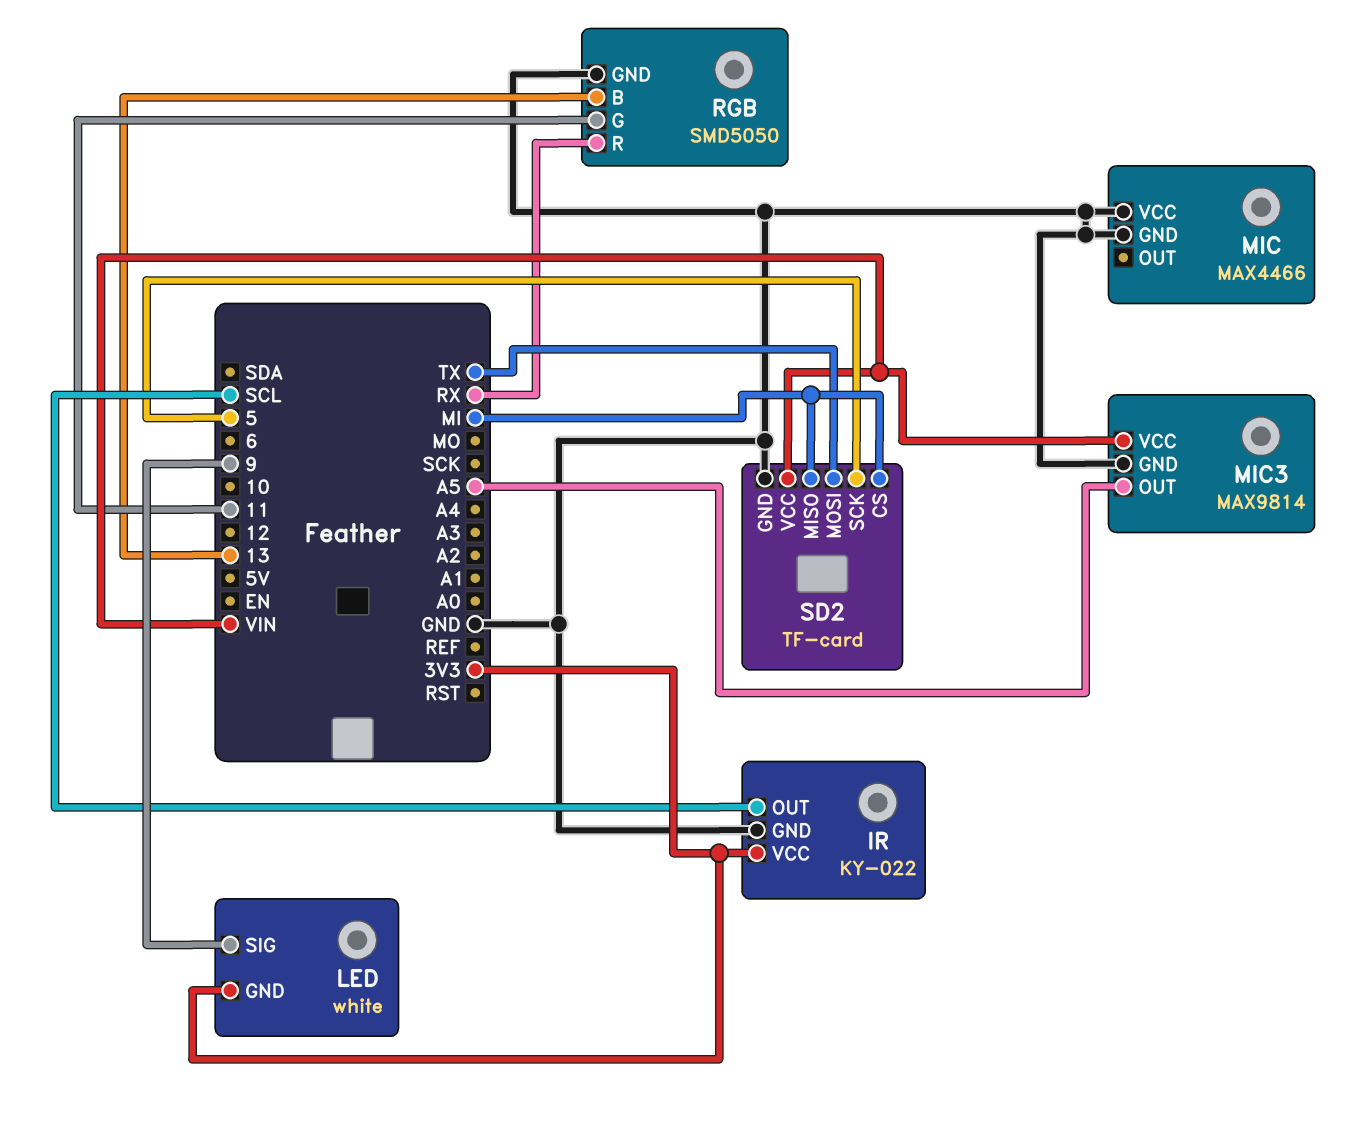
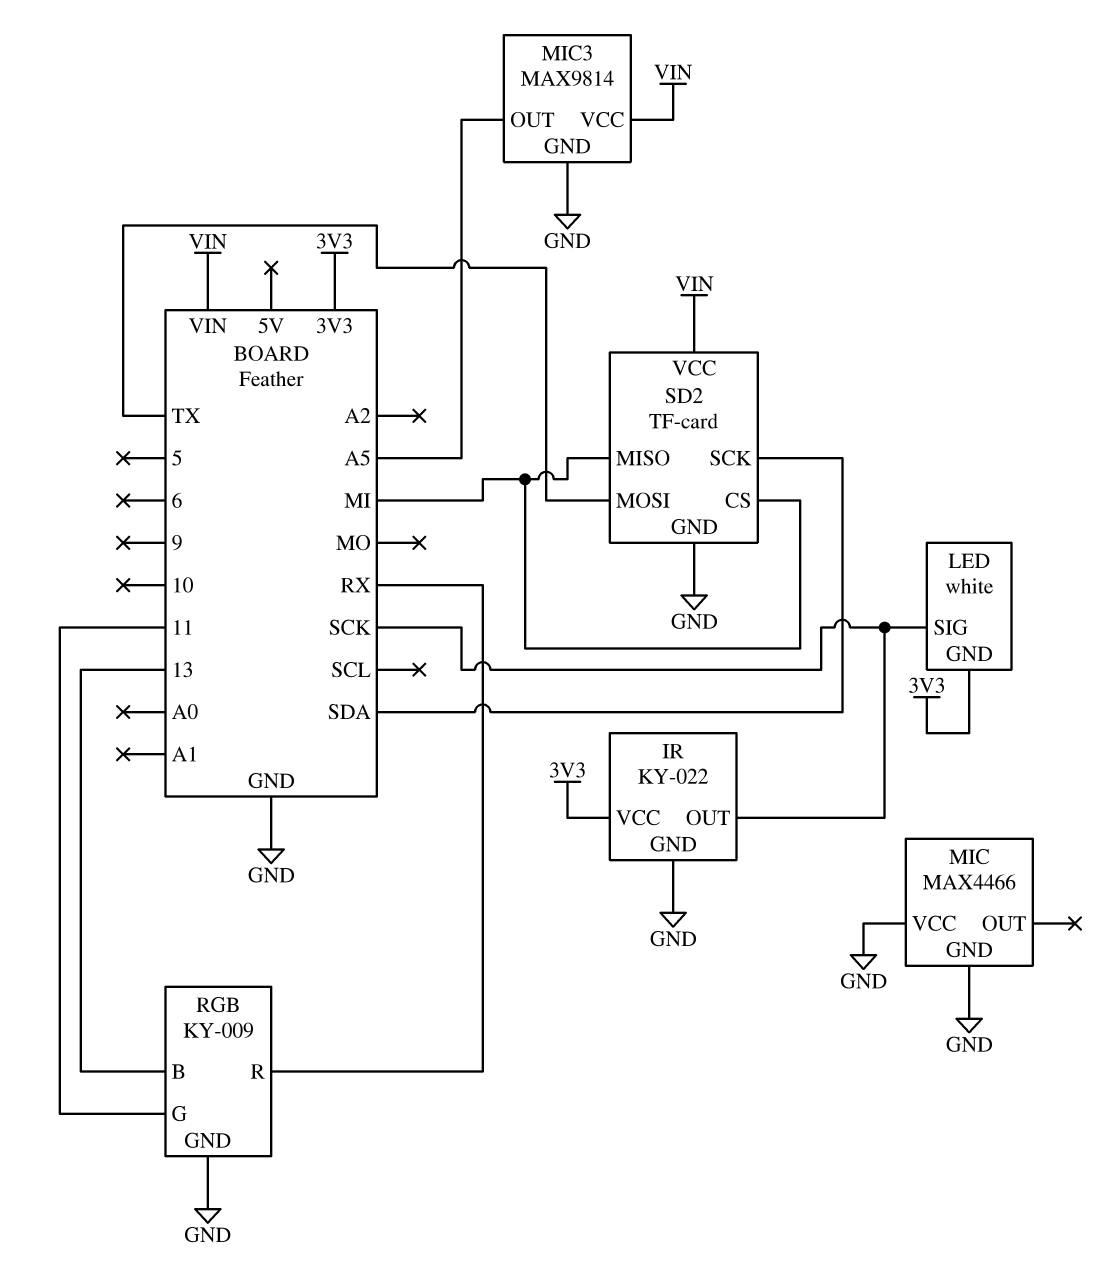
IR pin OUT: SCL -> SCK
LED pin SIG: 9 -> SCK
RGB: SMD5050 -> KY-009
SD2 pin SCK: 5 -> SDA

